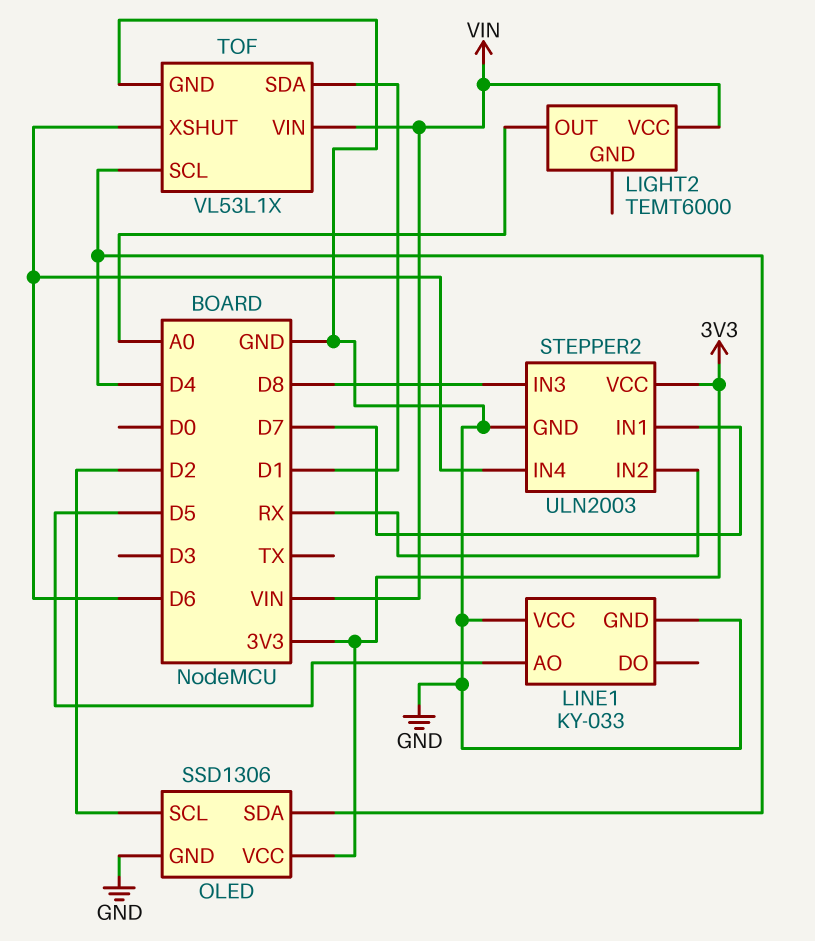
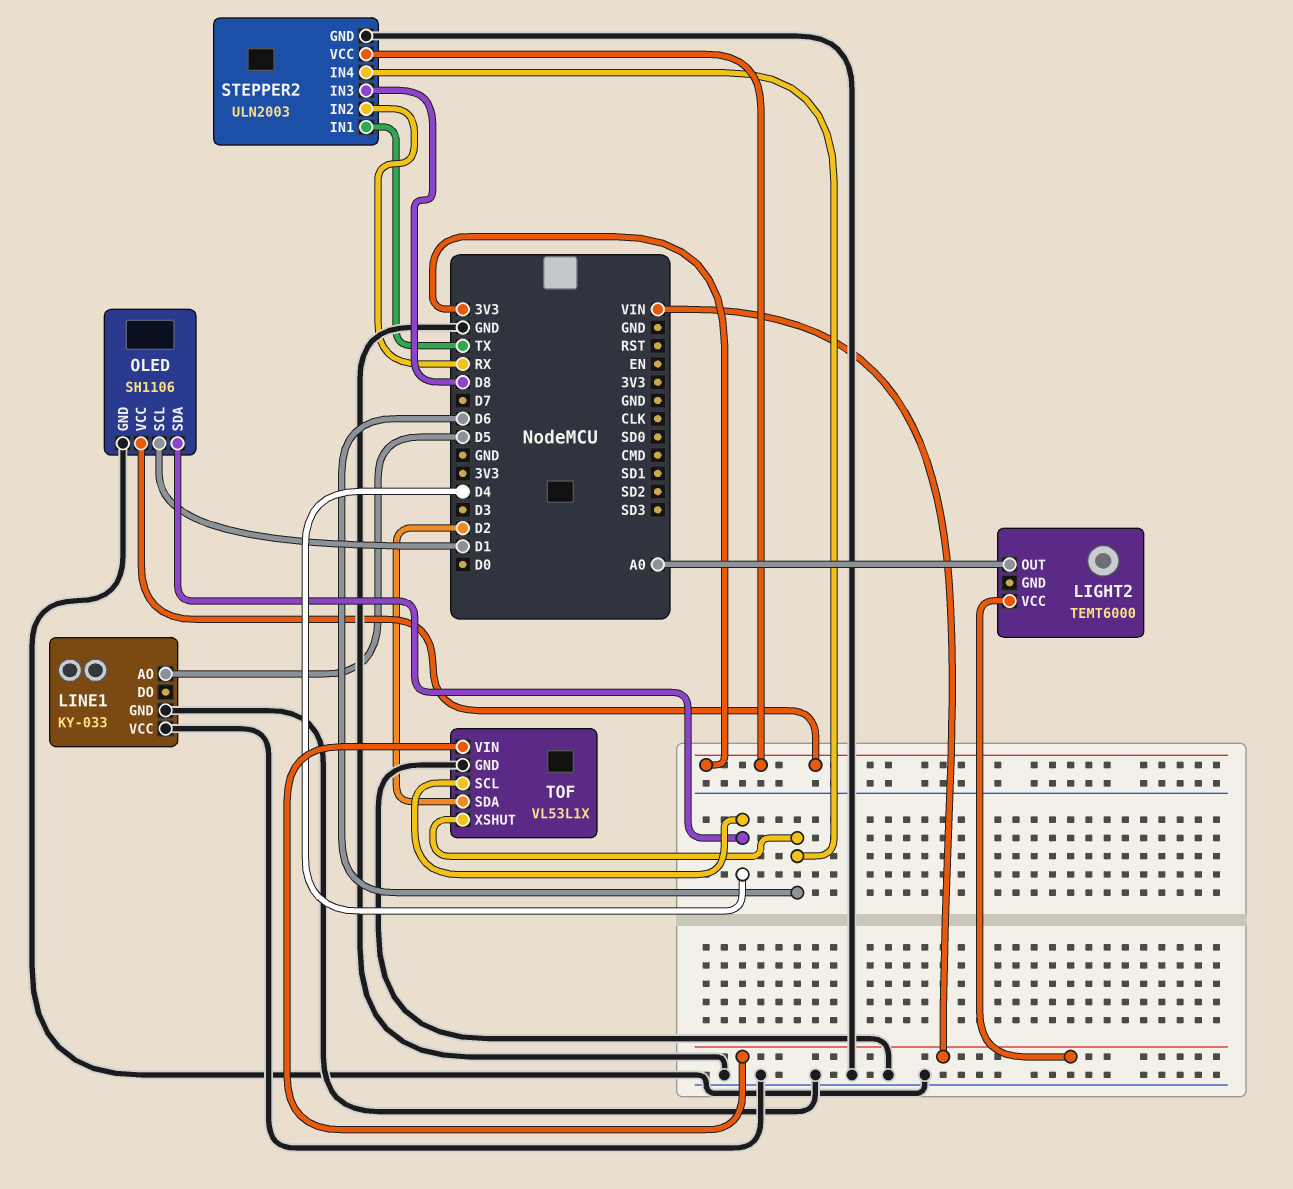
OLED: SSD1306 -> SH1106
OLED pin SCL: D2 -> D1
STEPPER2 pin IN1: D7 -> TX
TOF pin SDA: D1 -> D2

